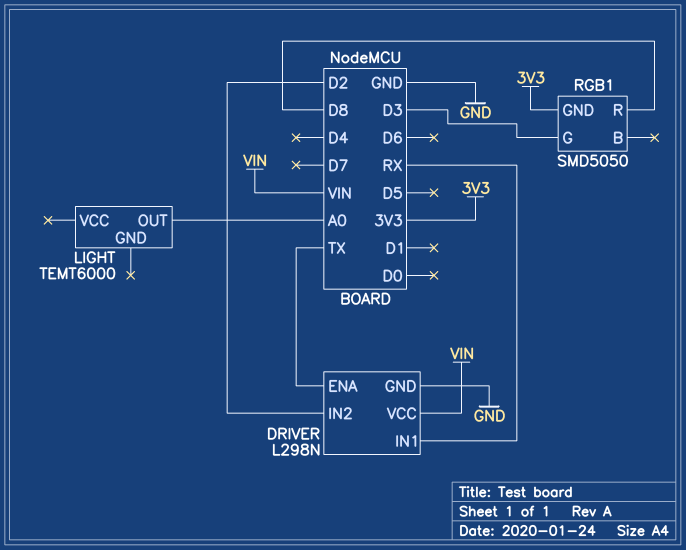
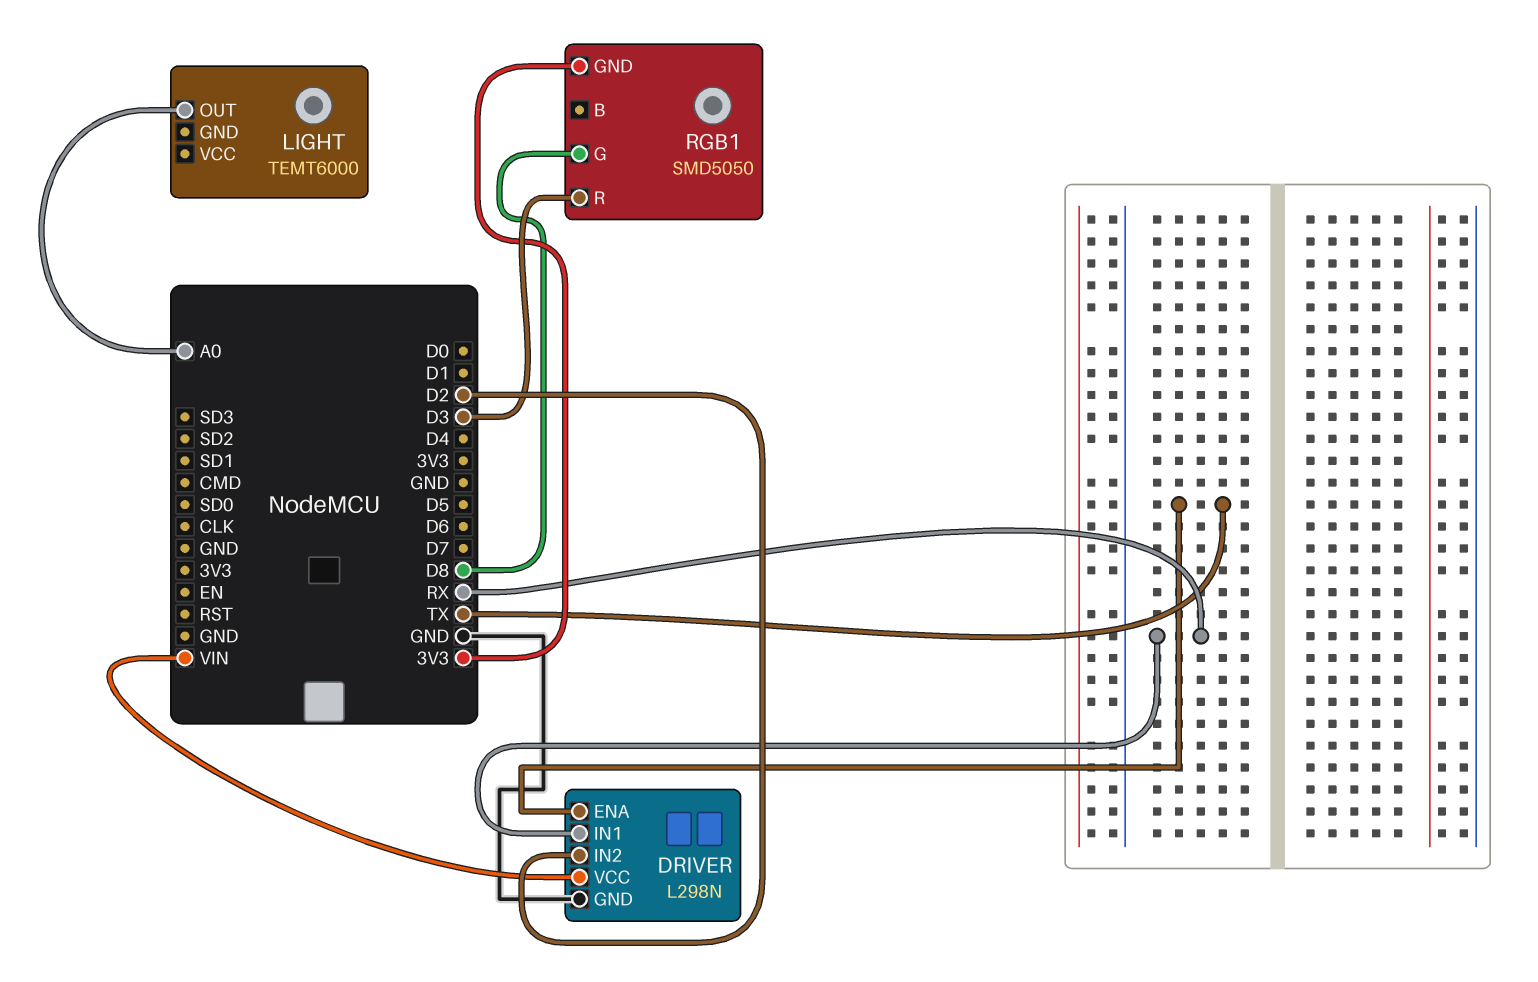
RGB1 pin G: D3 -> D8
RGB1 pin R: D8 -> D3

